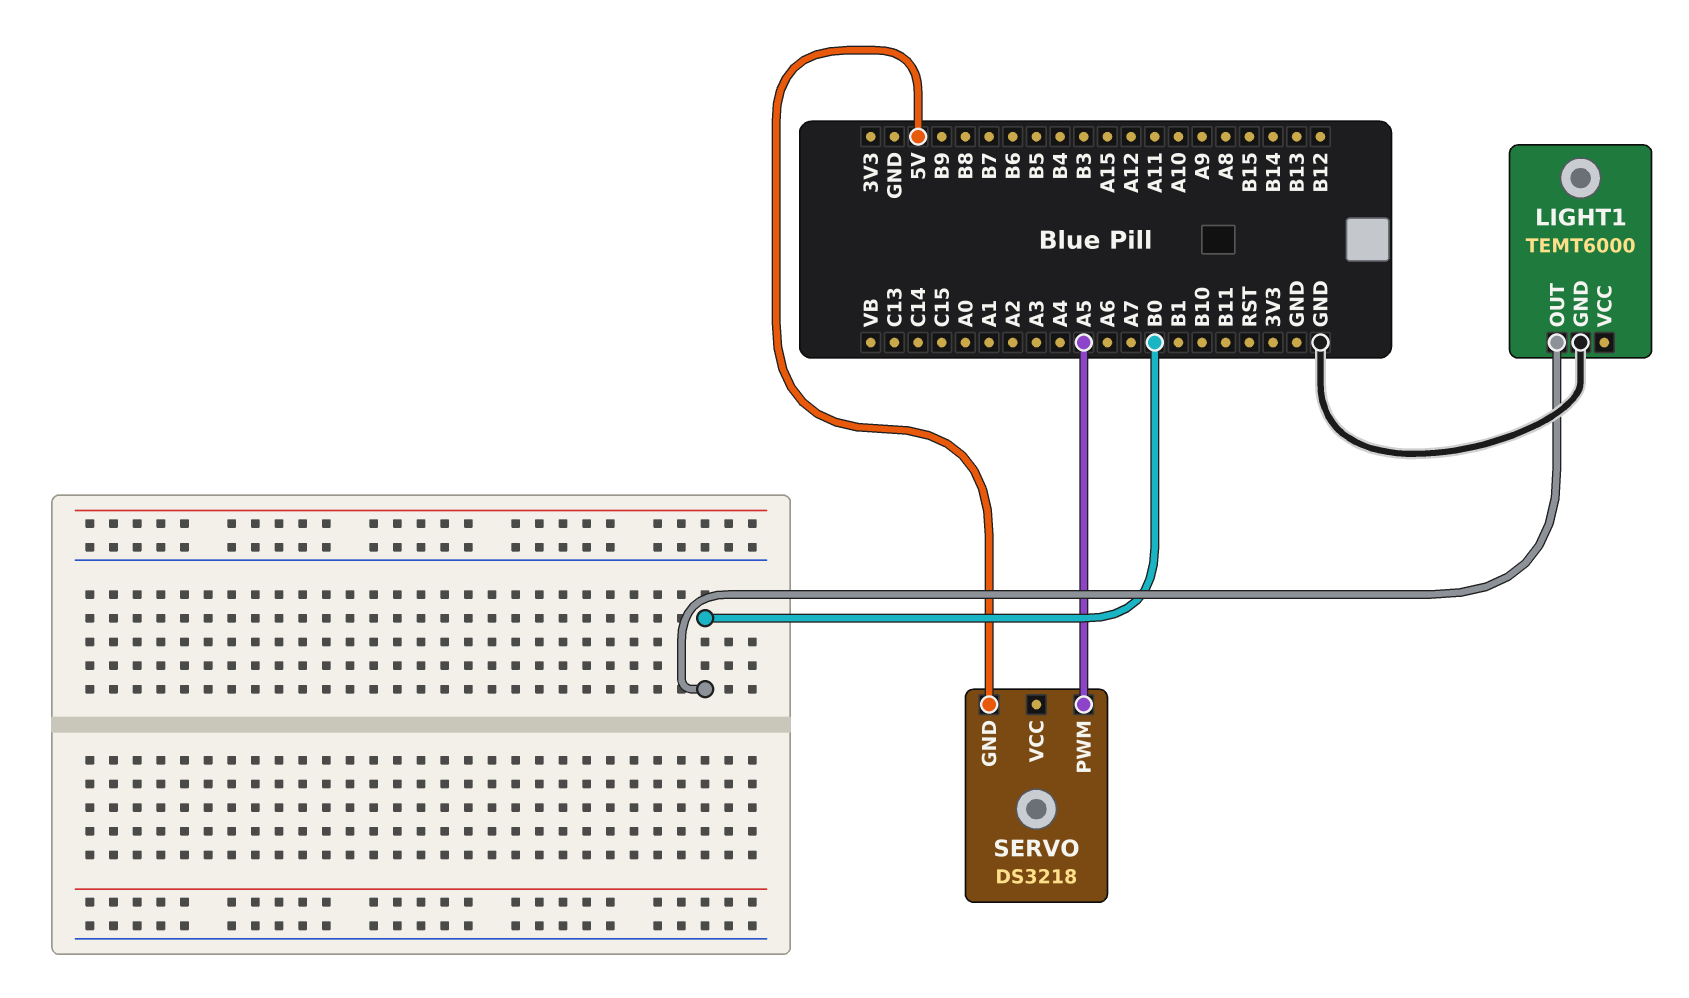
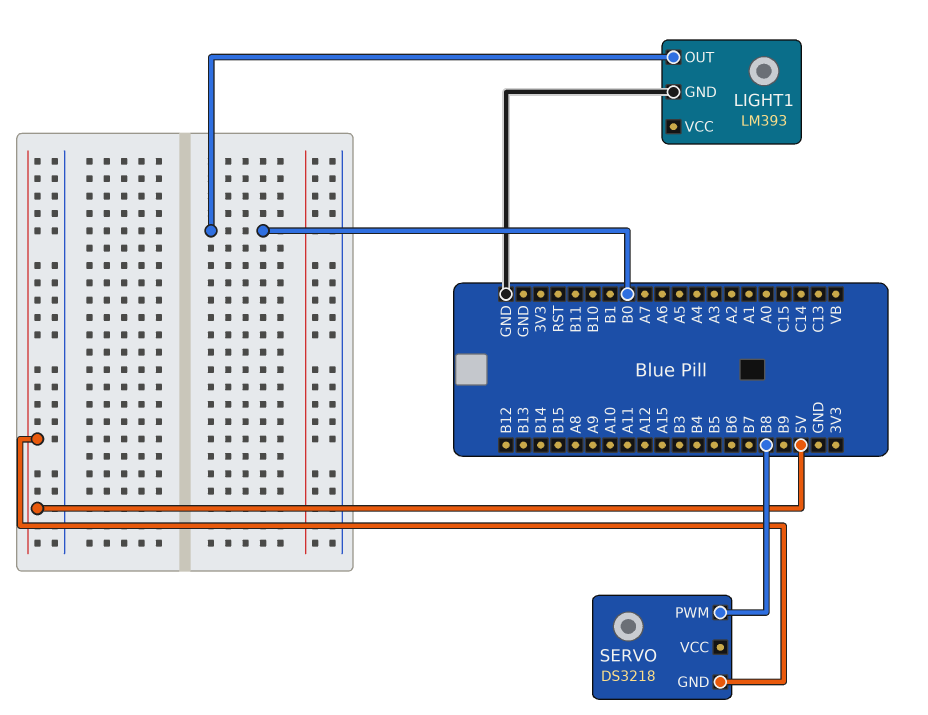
LIGHT1: TEMT6000 -> LM393
SERVO pin PWM: A5 -> B8

